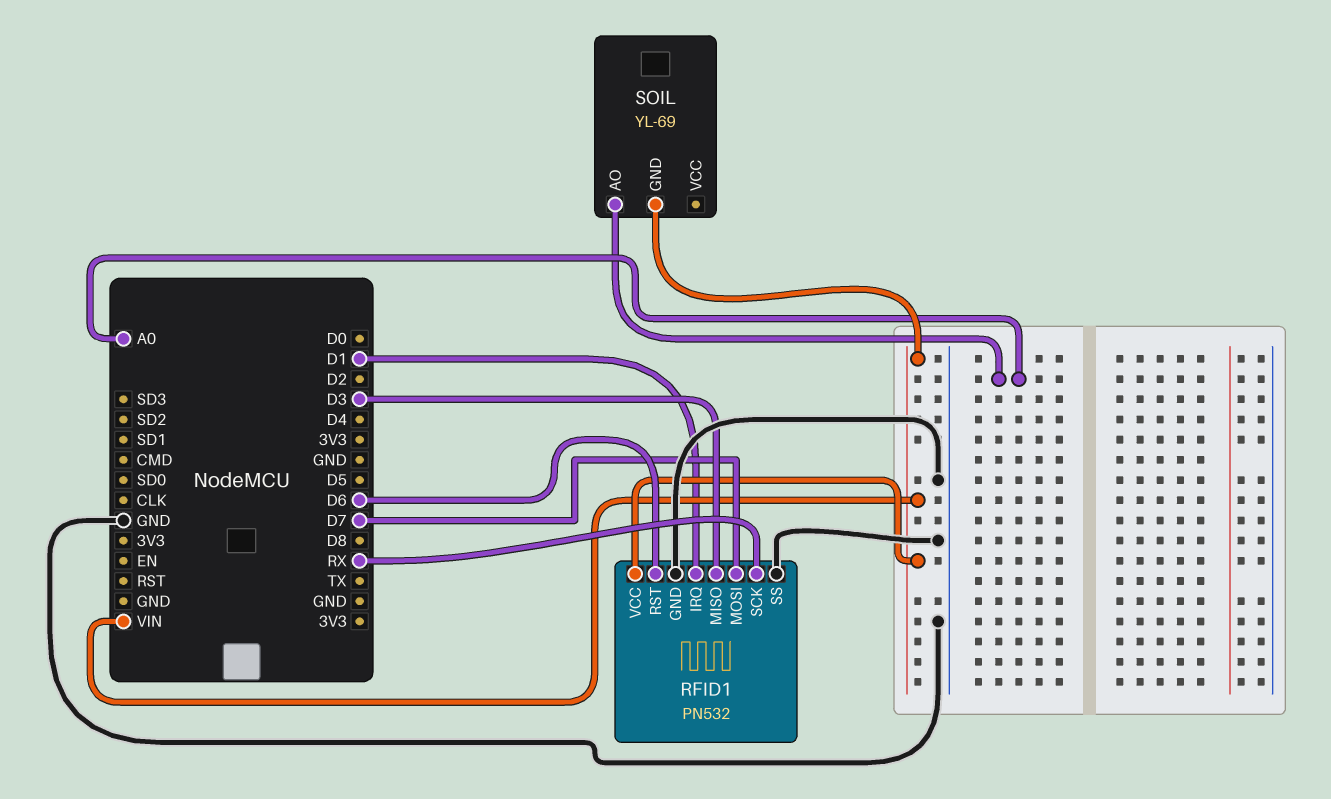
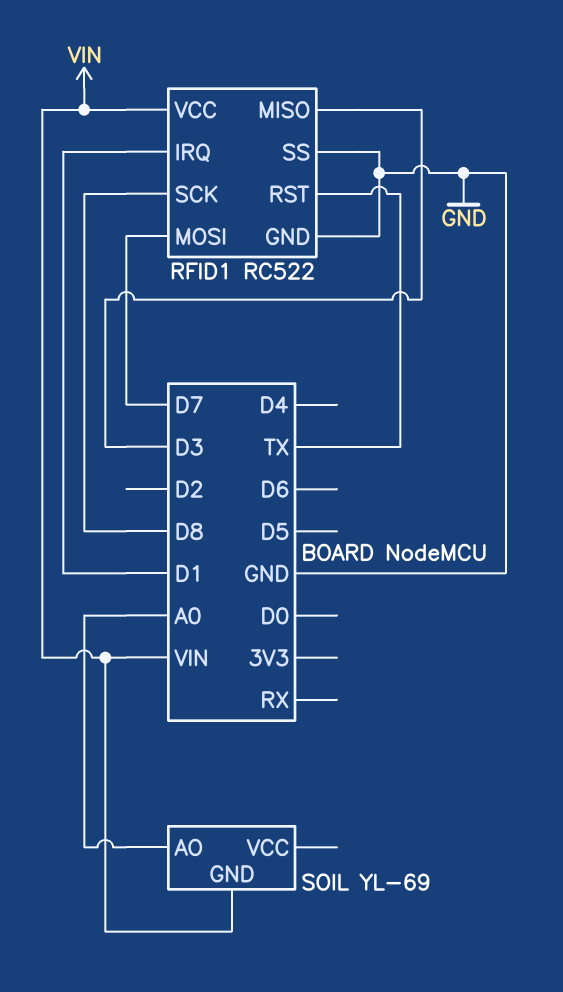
RFID1: PN532 -> RC522
RFID1 pin RST: D6 -> TX
RFID1 pin SCK: RX -> D8

